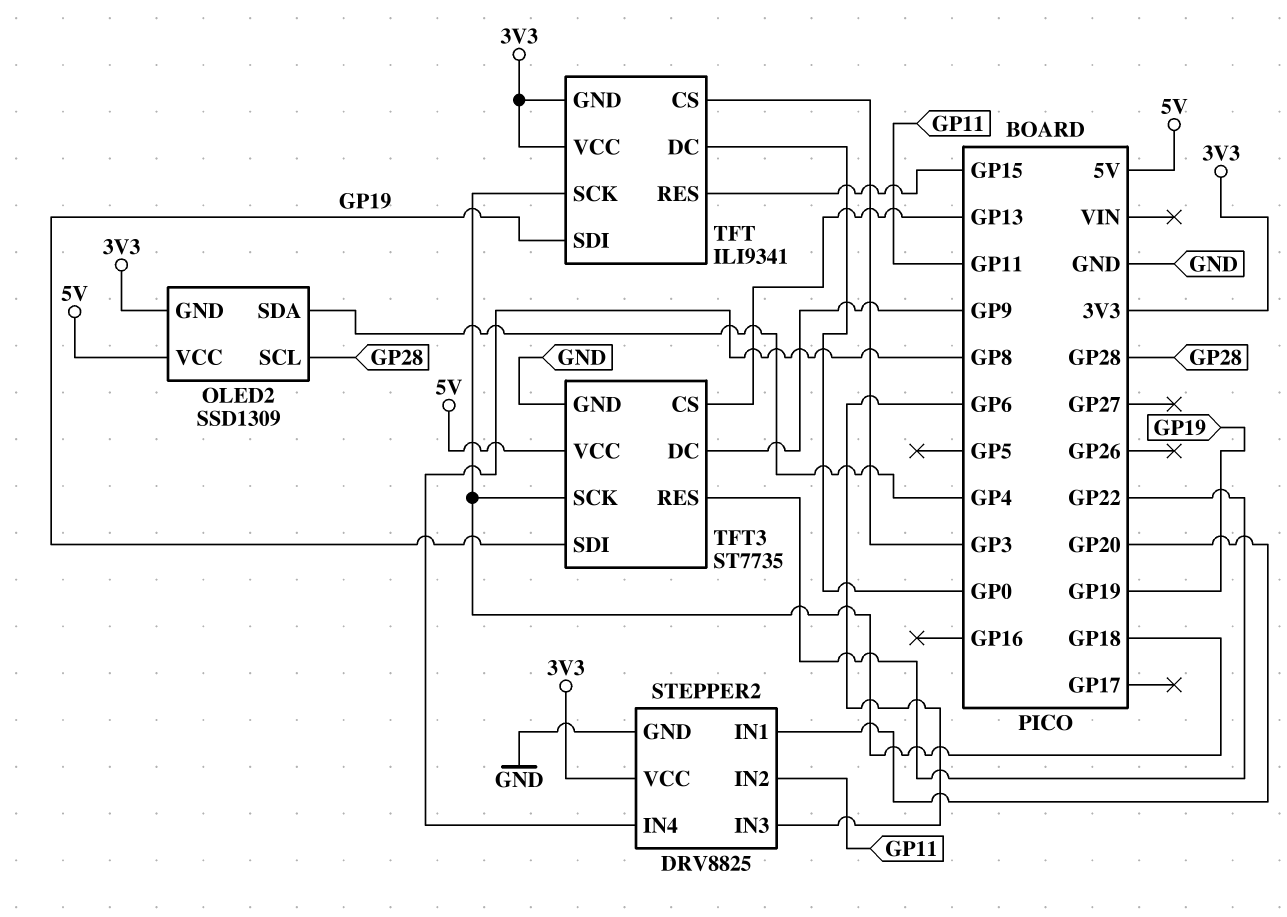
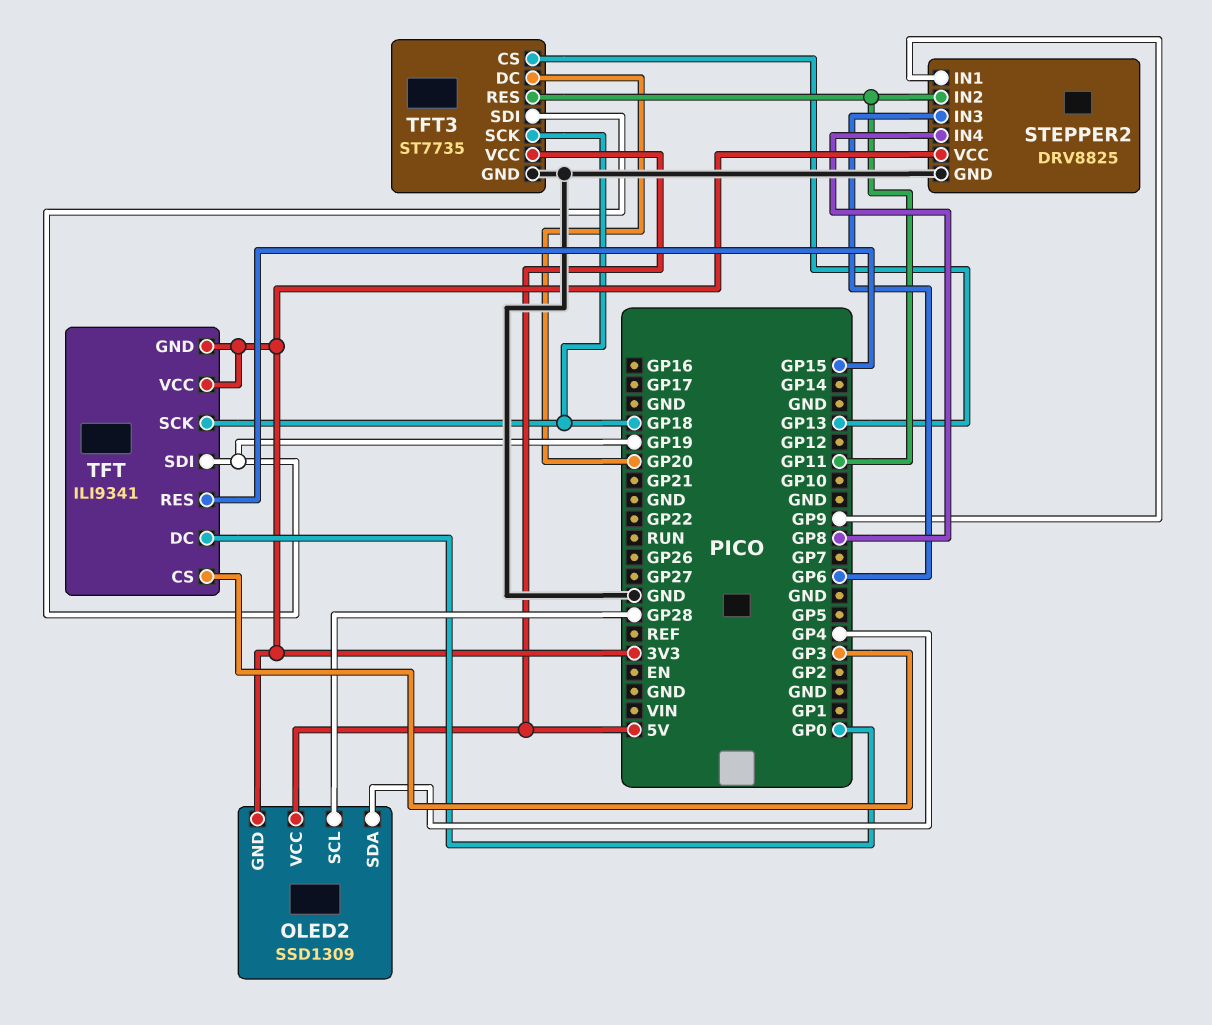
STEPPER2 pin IN1: GP20 -> GP9
TFT3 pin DC: GP9 -> GP20
TFT3 pin RES: GP22 -> GP11

